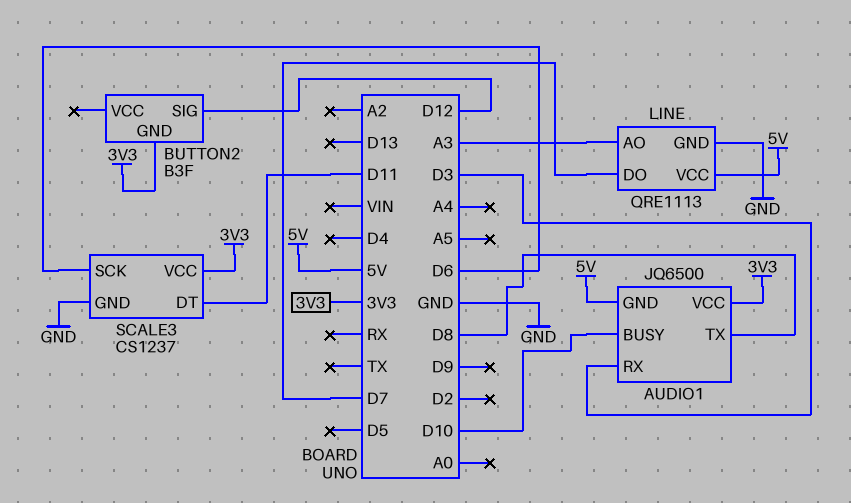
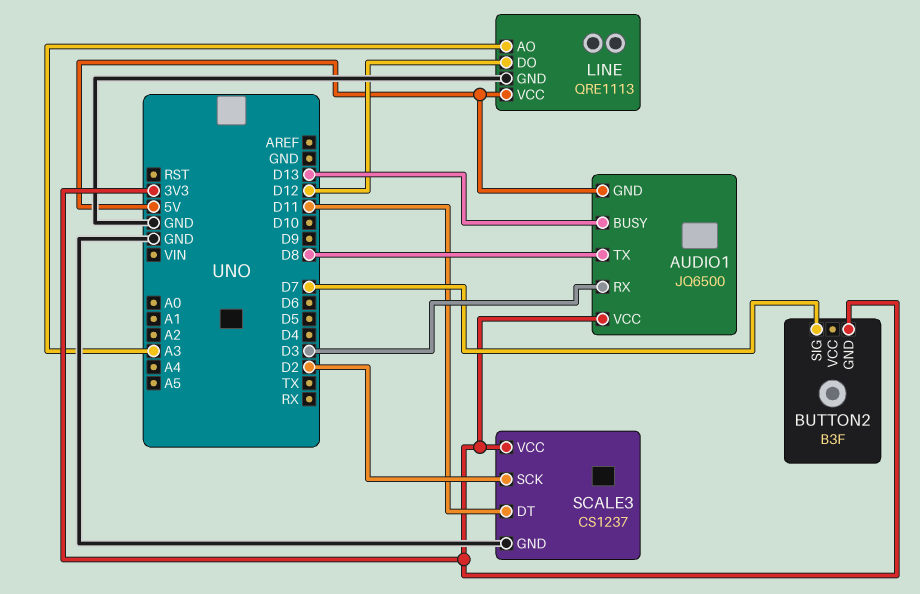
AUDIO1 pin BUSY: D10 -> D13
BUTTON2 pin SIG: D12 -> D7
LINE pin DO: D7 -> D12
SCALE3 pin SCK: D6 -> D2

